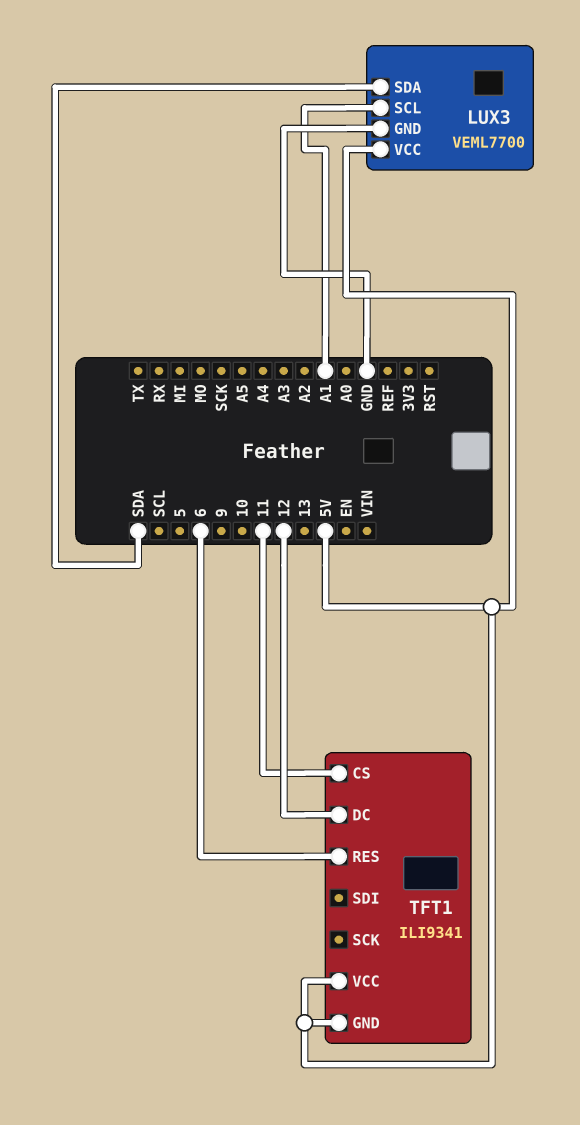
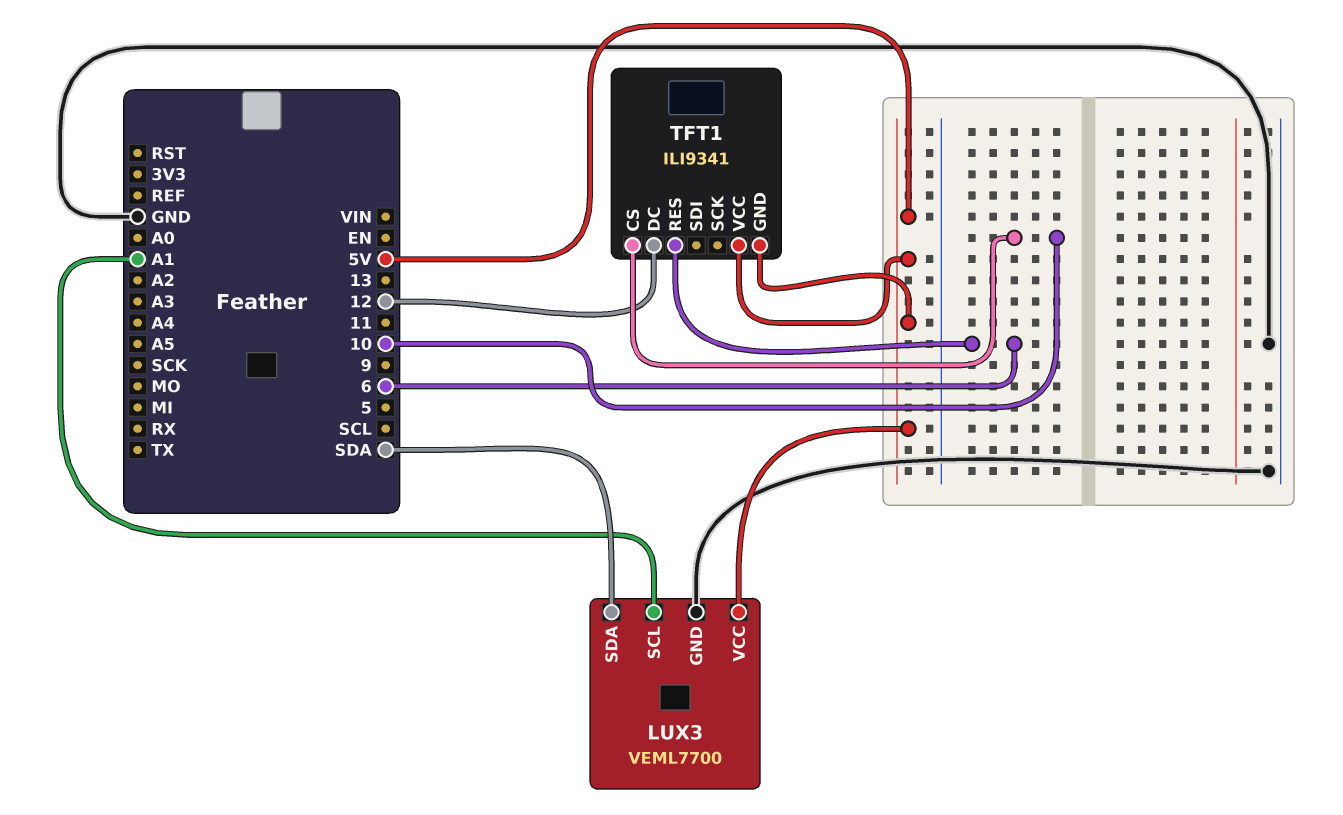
TFT1 pin CS: 11 -> 10

